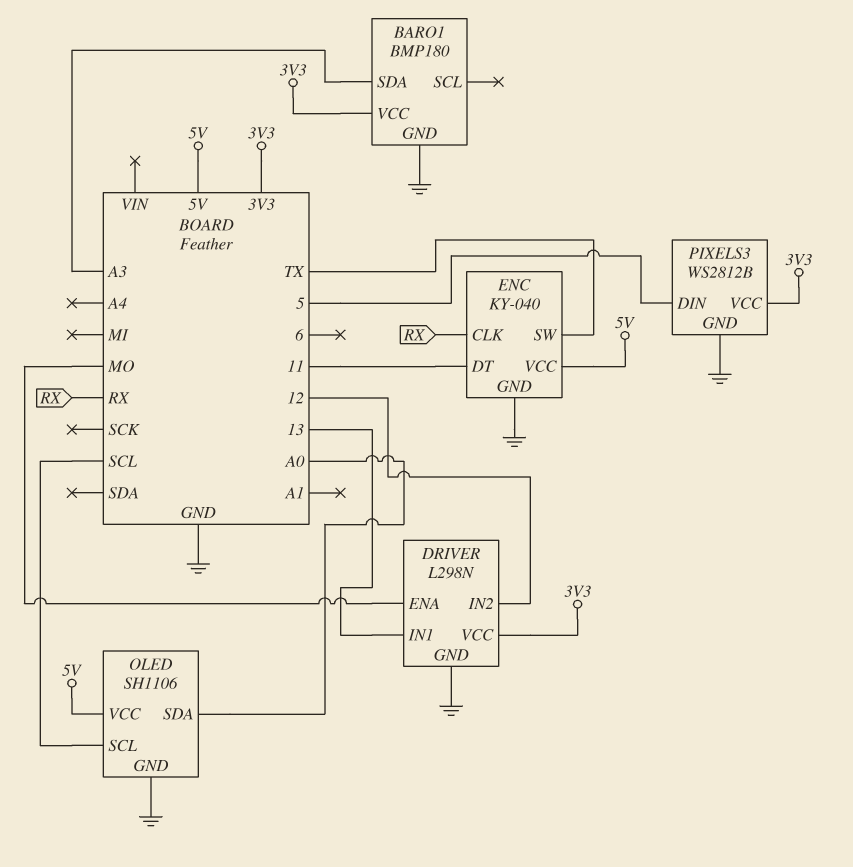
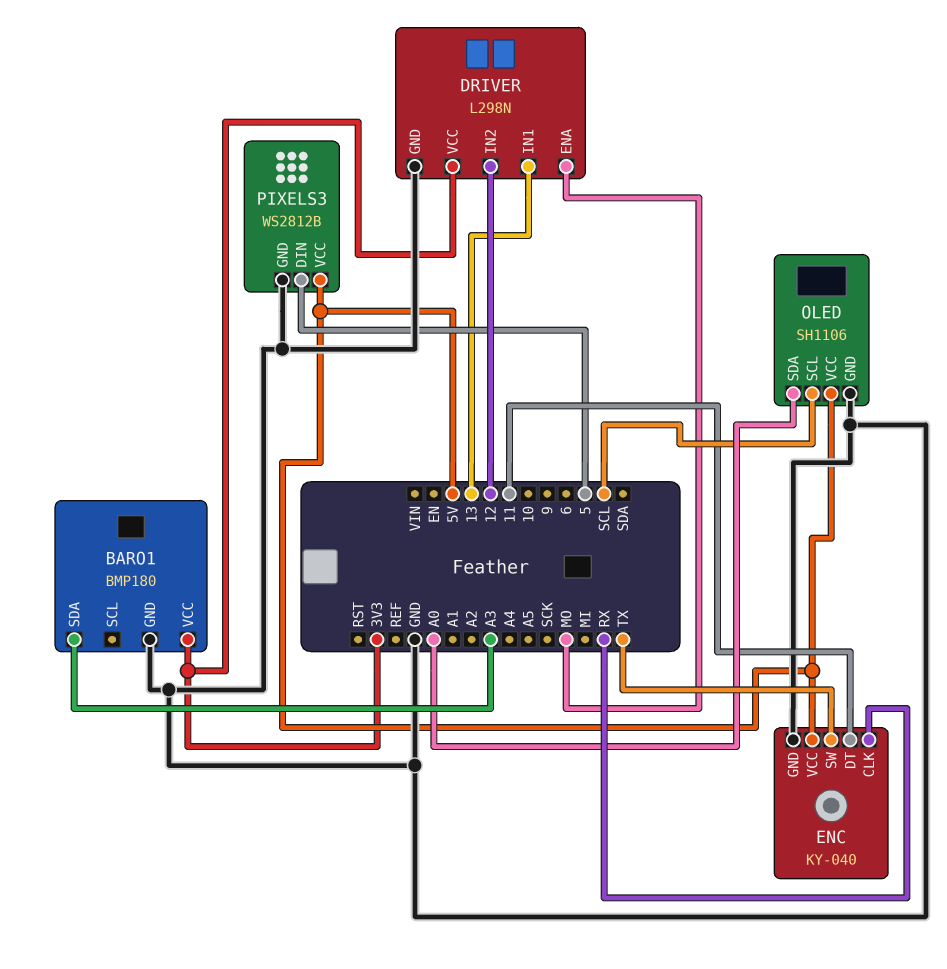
PIXELS3 pin VCC: 3V3 -> 5V

